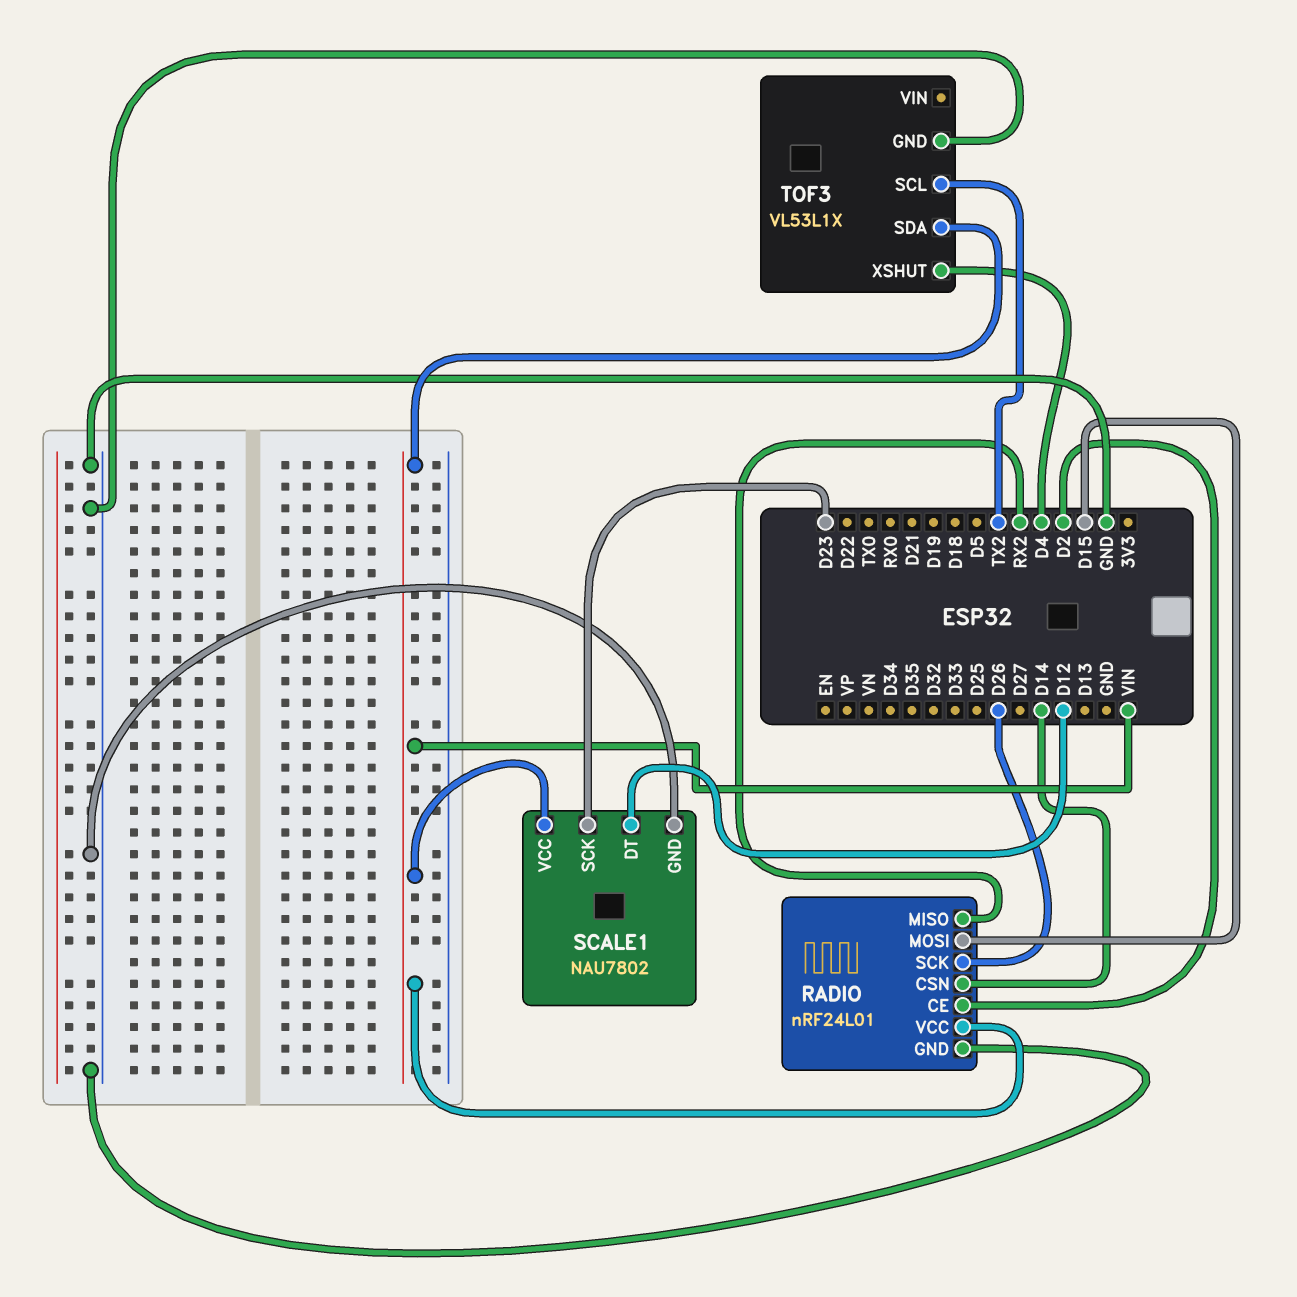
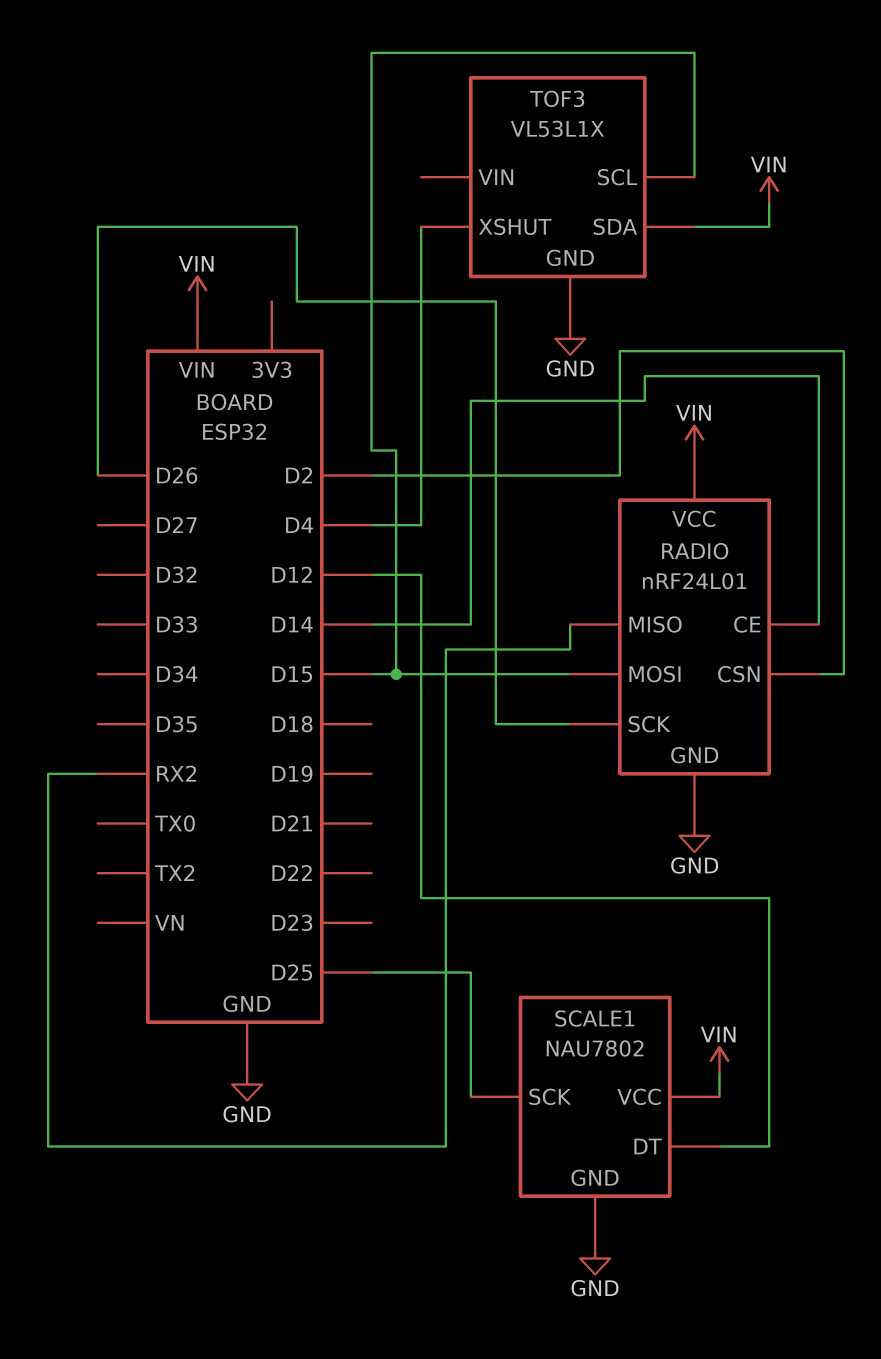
RADIO pin CE: D2 -> D14
RADIO pin CSN: D14 -> D2
SCALE1 pin SCK: D23 -> D25
TOF3 pin SCL: TX2 -> D15

